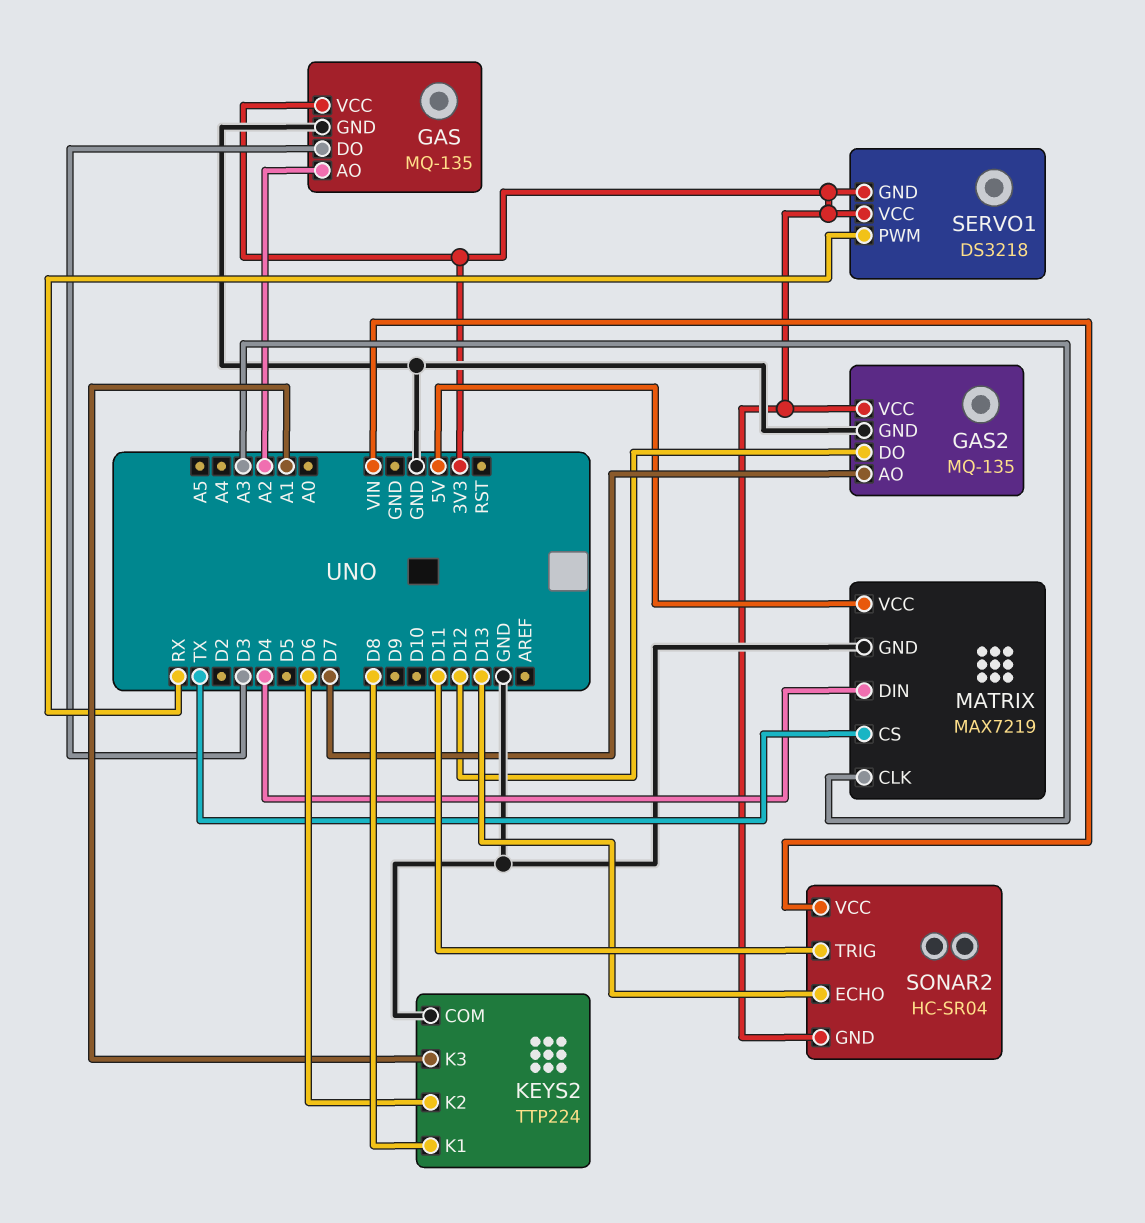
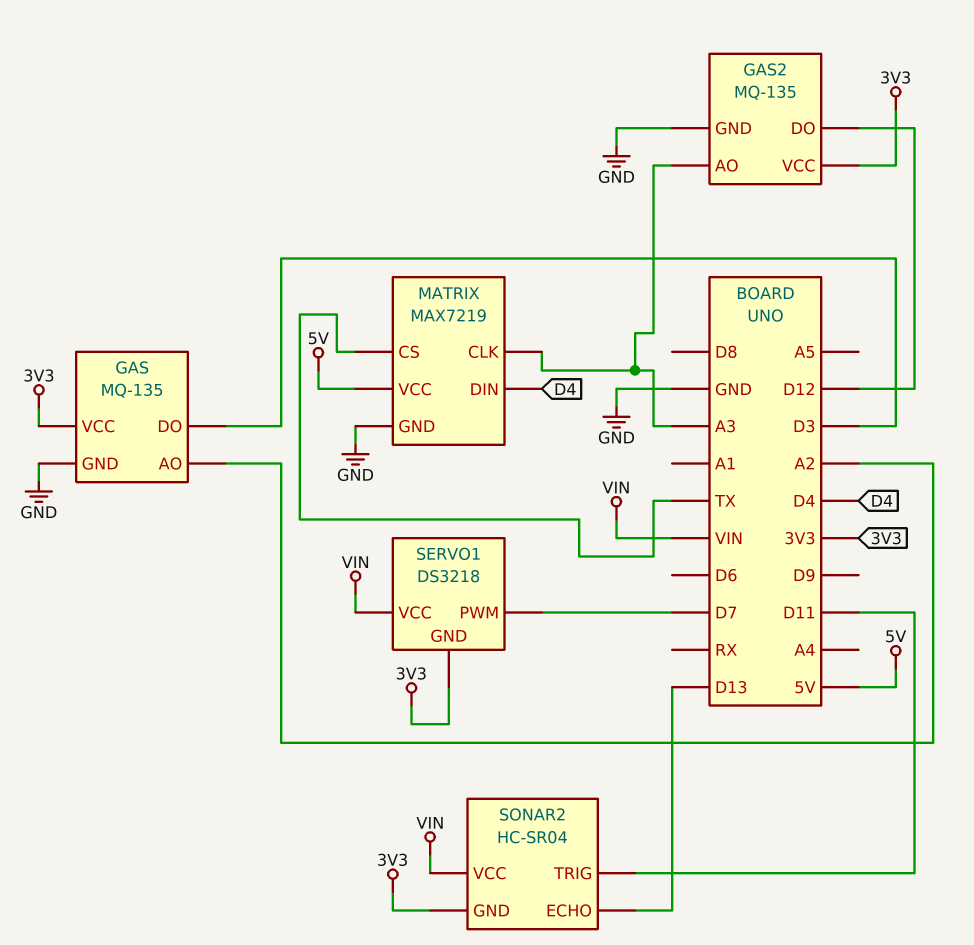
GAS2 pin AO: D7 -> A3
KEYS2: TTP224 -> none
KEYS2 pin COM: GND -> none
KEYS2 pin K1: D8 -> none
KEYS2 pin K2: D6 -> none
KEYS2 pin K3: A1 -> none
SERVO1 pin PWM: RX -> D7
SERVO1 pin VCC: 3V3 -> VIN

